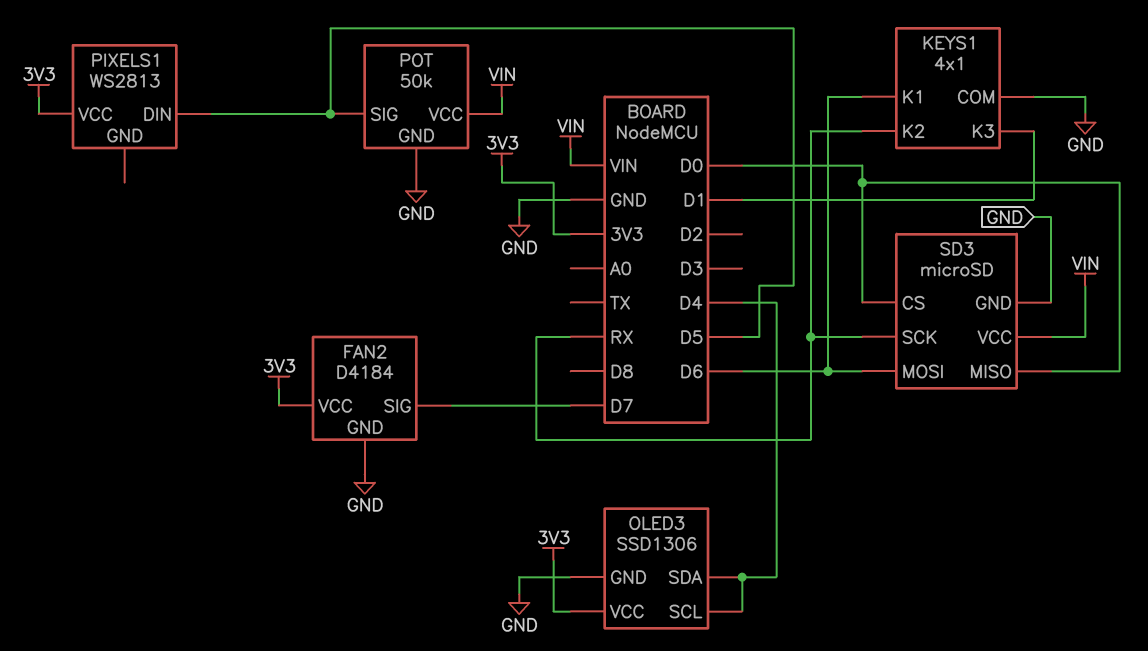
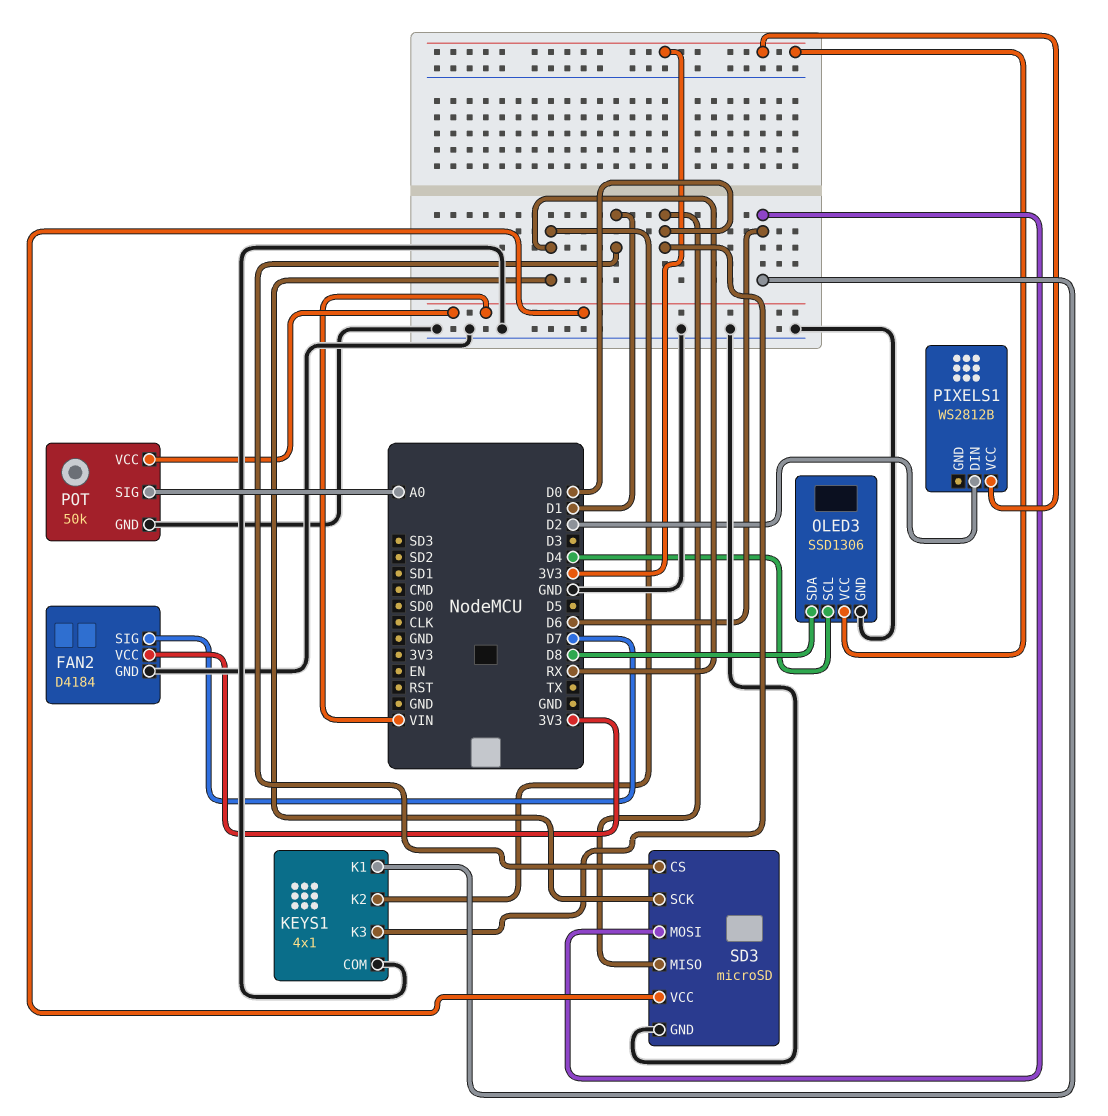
KEYS1 pin K3: D1 -> D0
OLED3 pin SDA: D4 -> D8
PIXELS1: WS2813 -> WS2812B
PIXELS1 pin DIN: D5 -> D2
POT pin SIG: D5 -> A0
SD3 pin CS: D0 -> D1

